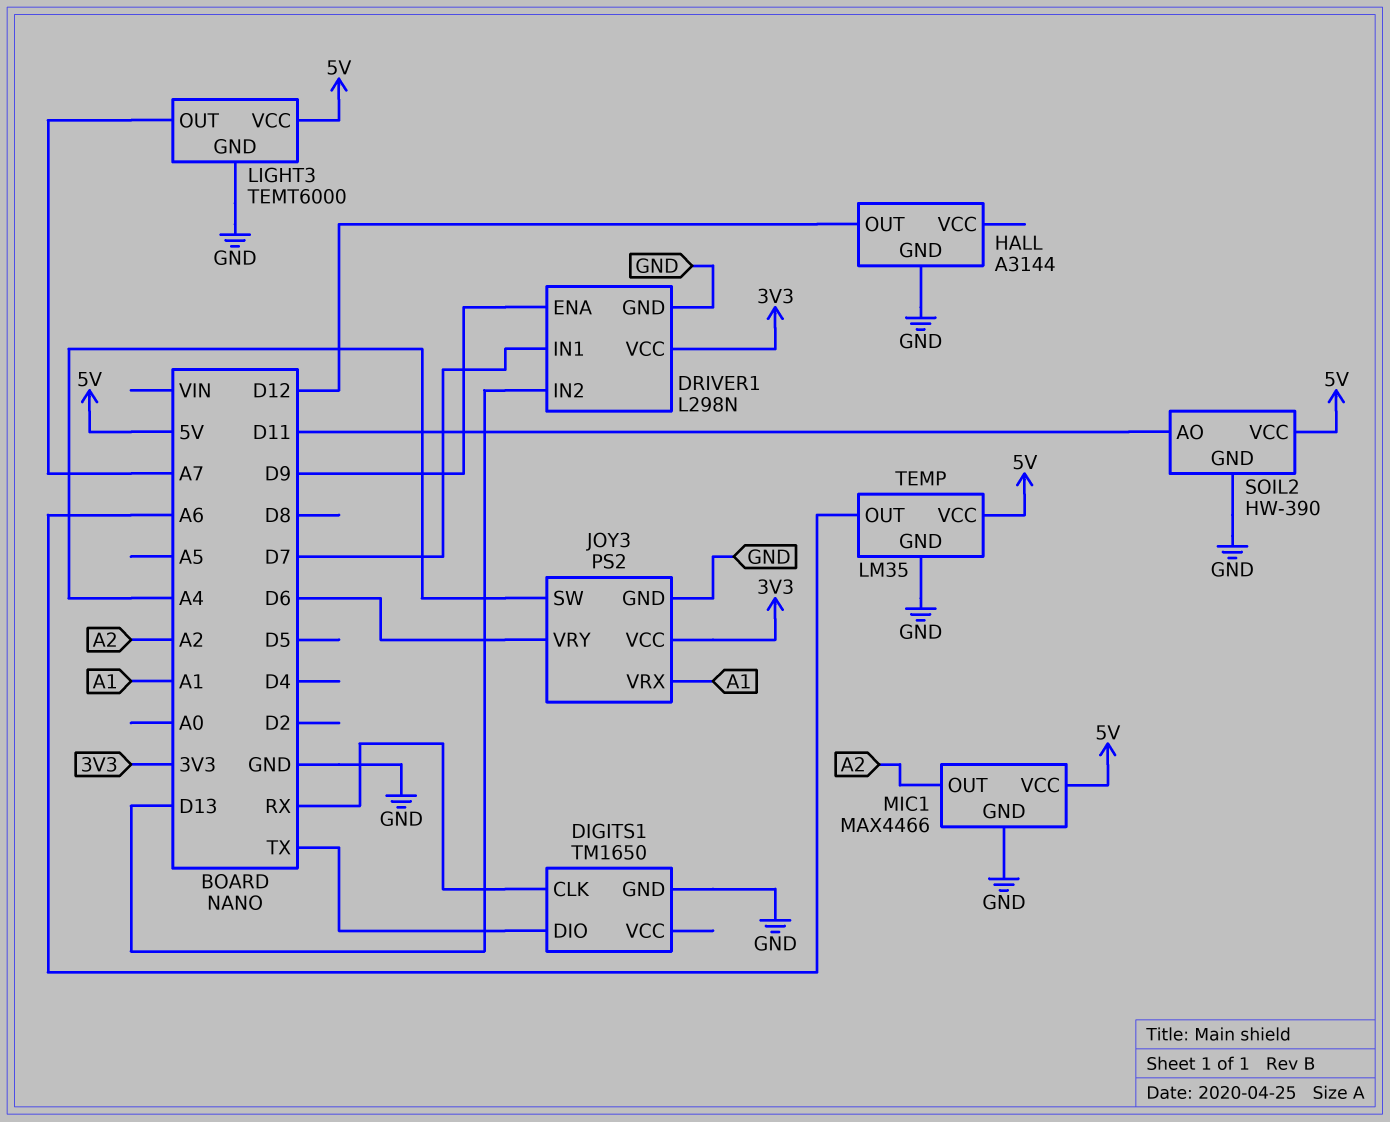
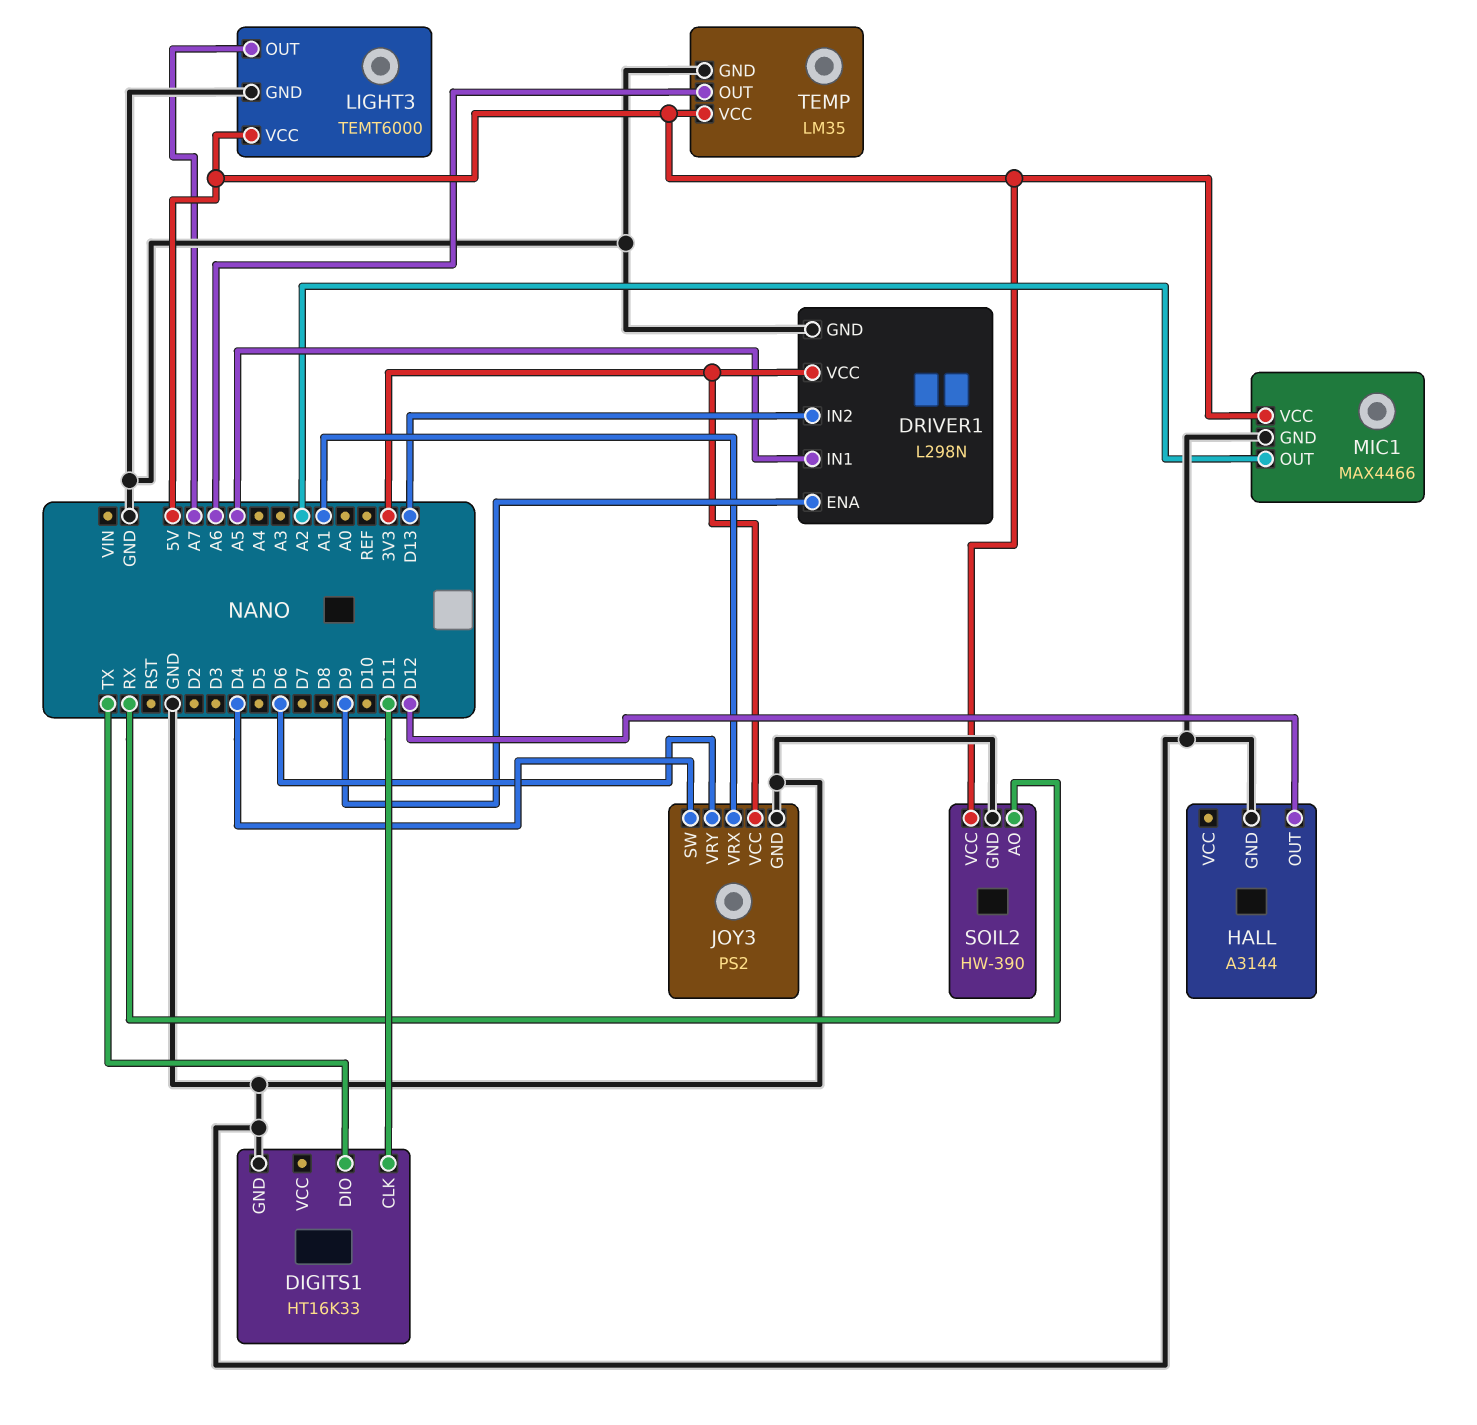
DIGITS1: TM1650 -> HT16K33
DIGITS1 pin CLK: RX -> D11
DRIVER1 pin IN1: D7 -> A5
JOY3 pin SW: A4 -> D4
SOIL2 pin AO: D11 -> RX

